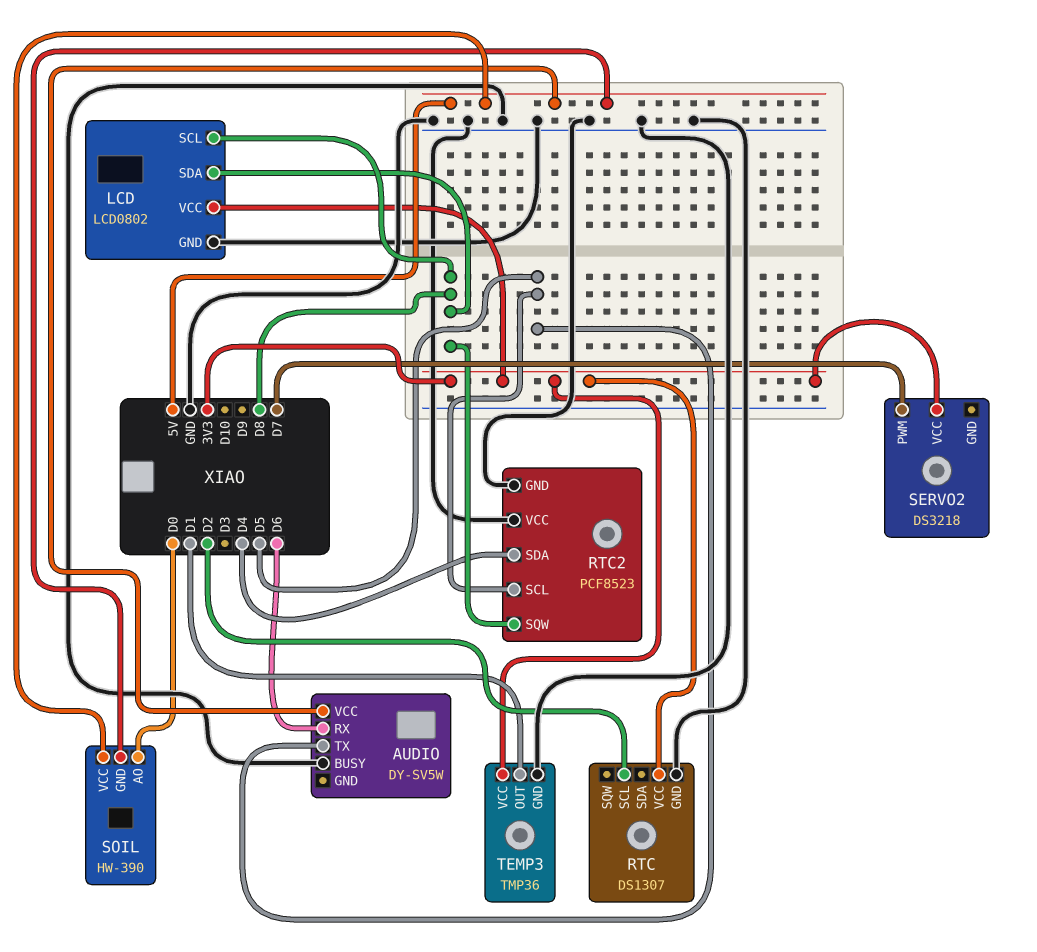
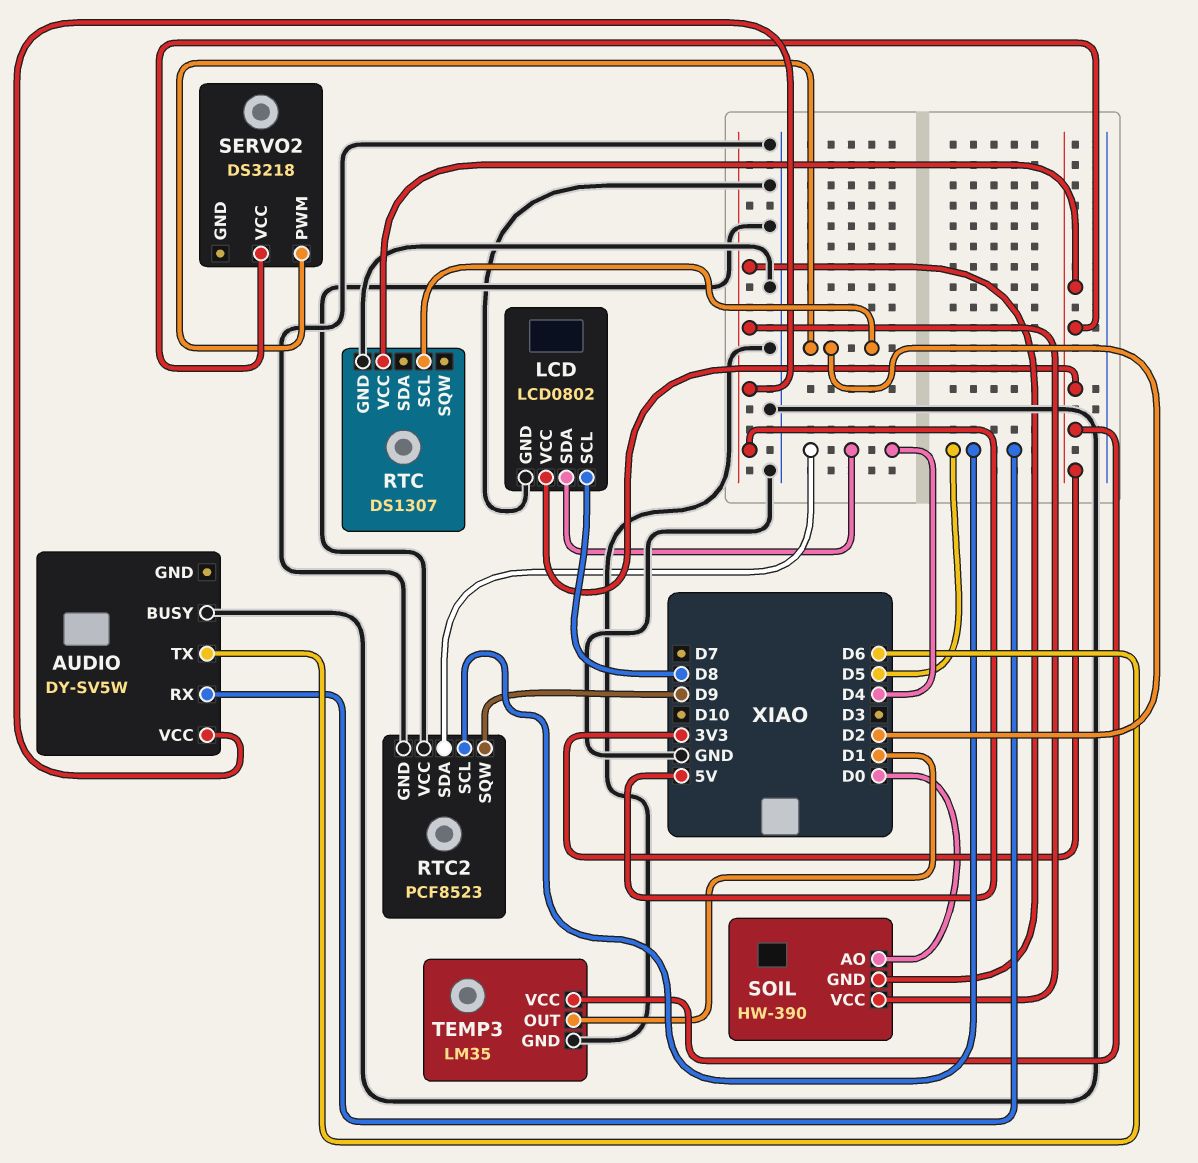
AUDIO pin RX: D6 -> D5
AUDIO pin TX: D5 -> D6
LCD pin SDA: D8 -> D4
RTC2 pin SQW: D8 -> D9
SERVO2 pin PWM: D7 -> D2
TEMP3: TMP36 -> LM35

